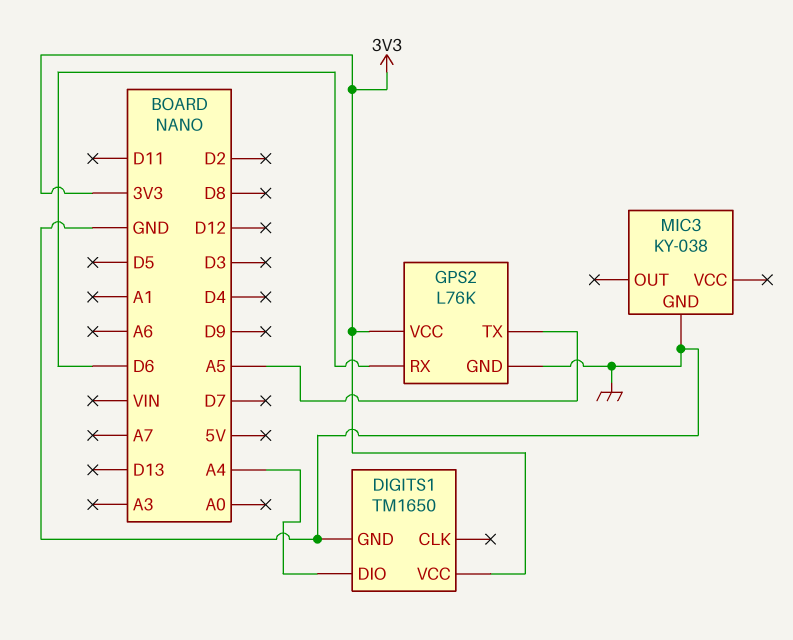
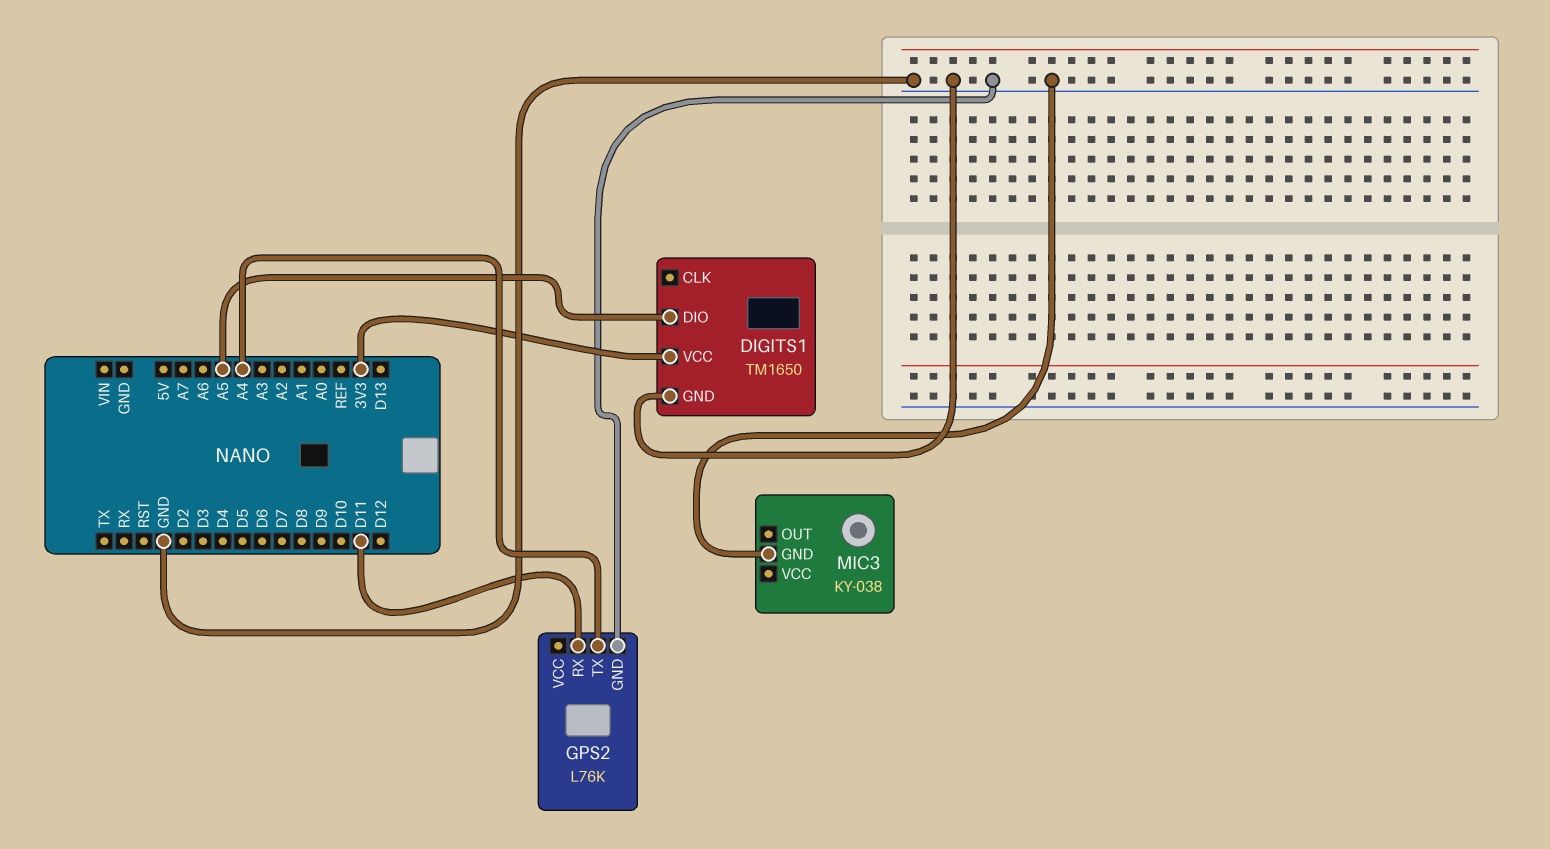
DIGITS1 pin DIO: A4 -> A5
GPS2 pin RX: D6 -> D11
GPS2 pin TX: A5 -> A4
GPS2 pin VCC: 3V3 -> none

